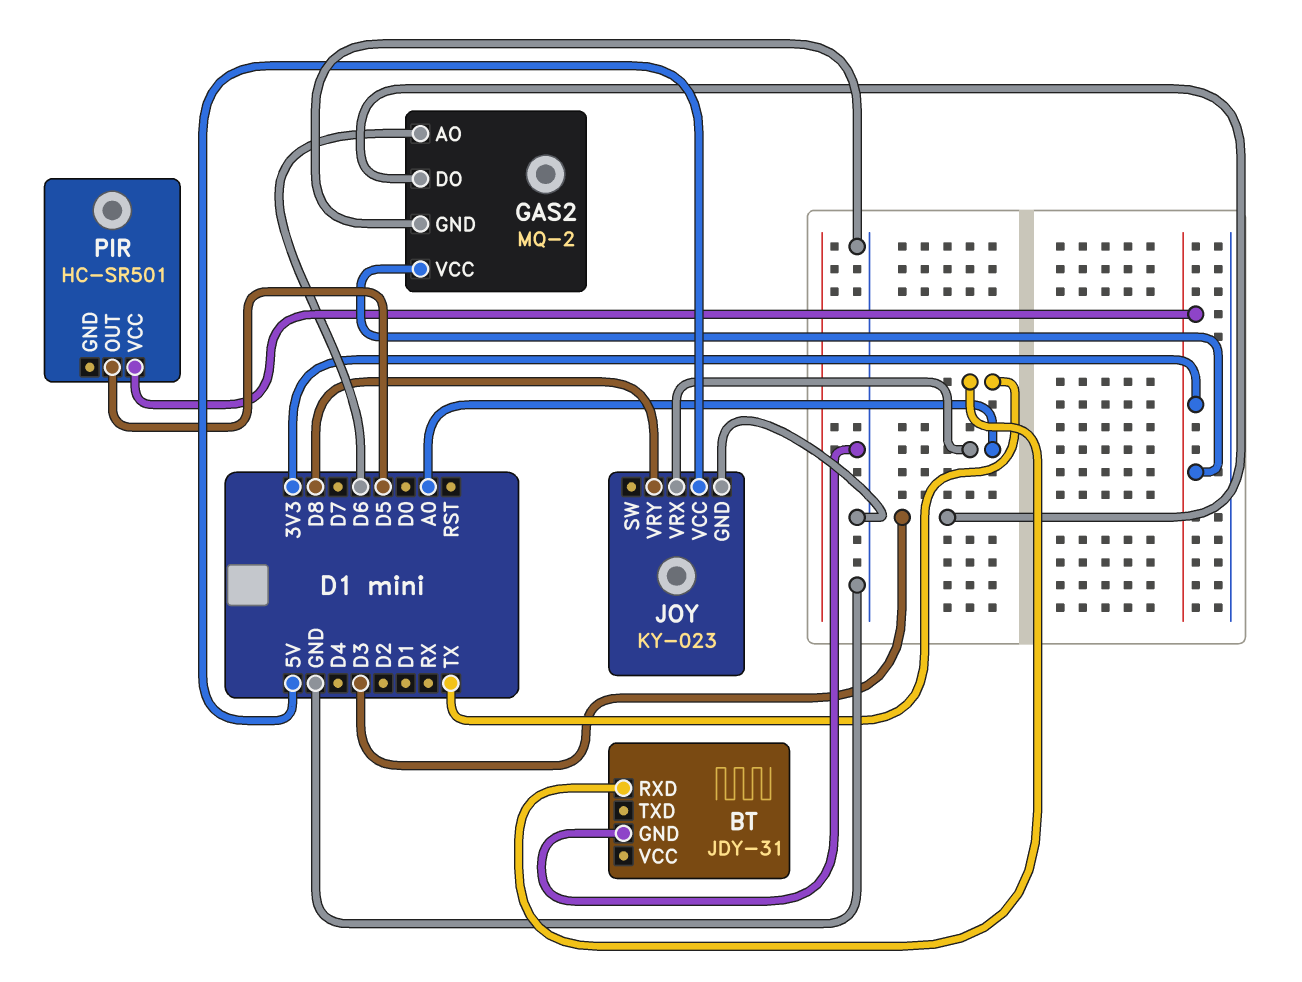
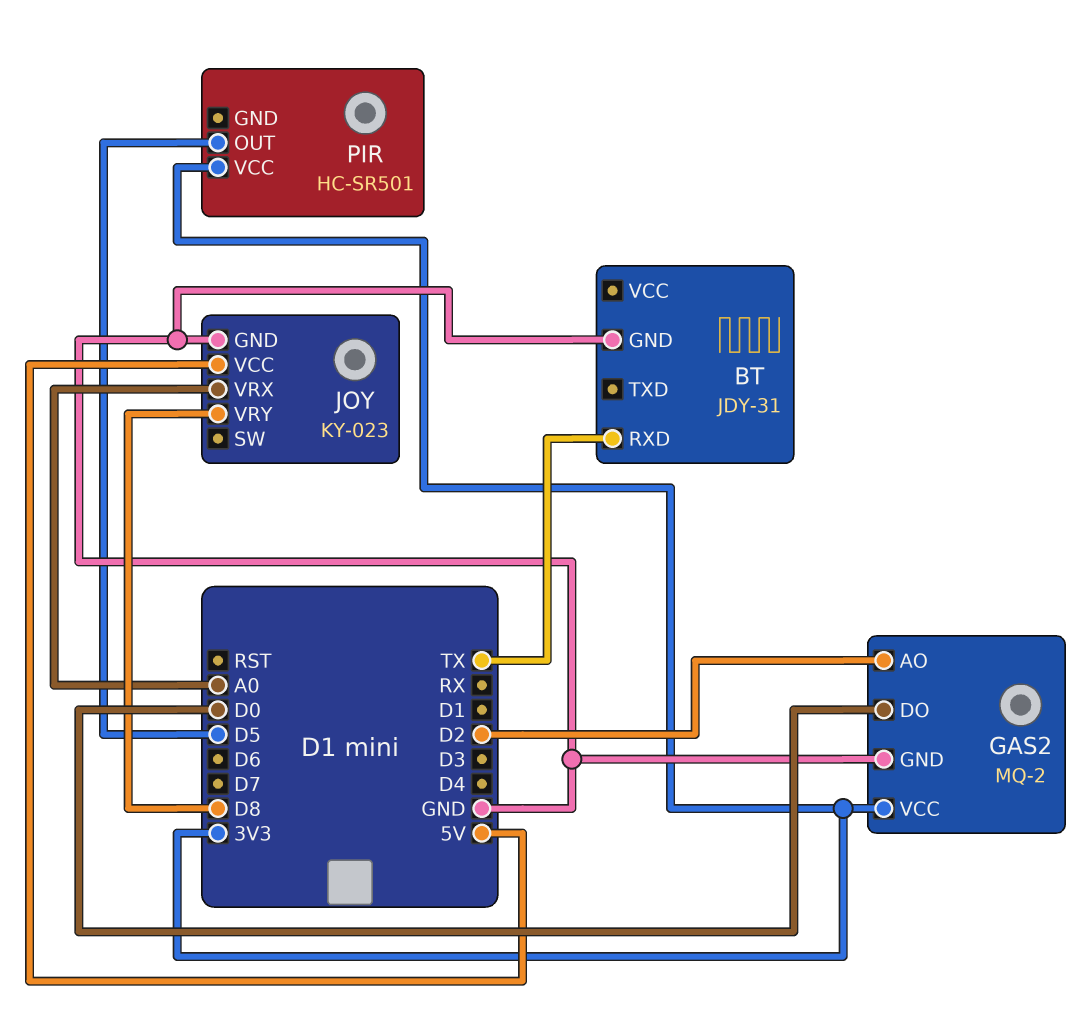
GAS2 pin AO: D6 -> D2
GAS2 pin DO: D3 -> D0

